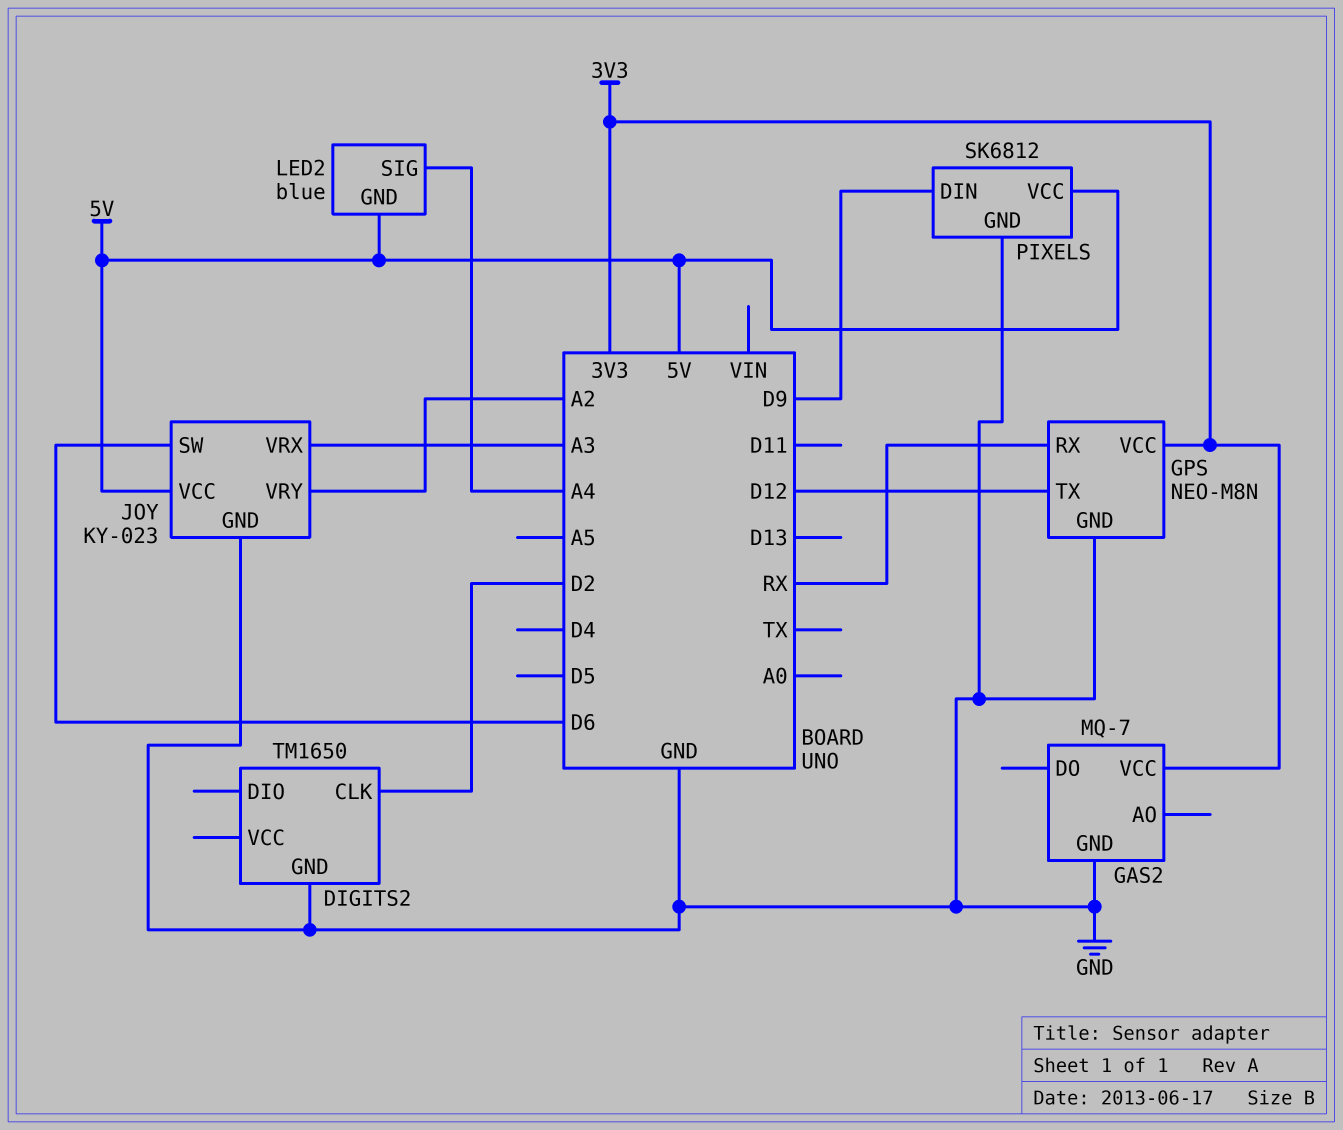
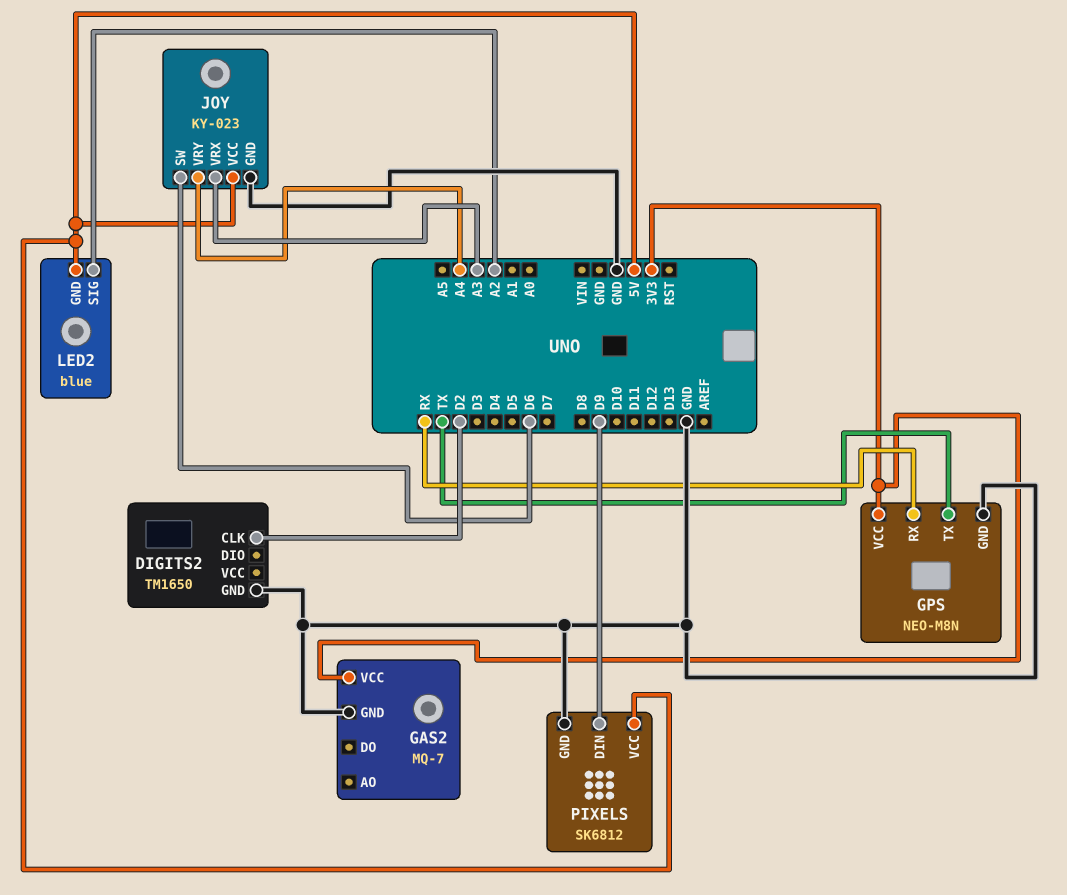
GPS pin TX: D12 -> TX
JOY pin VRY: A2 -> A4
LED2 pin SIG: A4 -> A2

